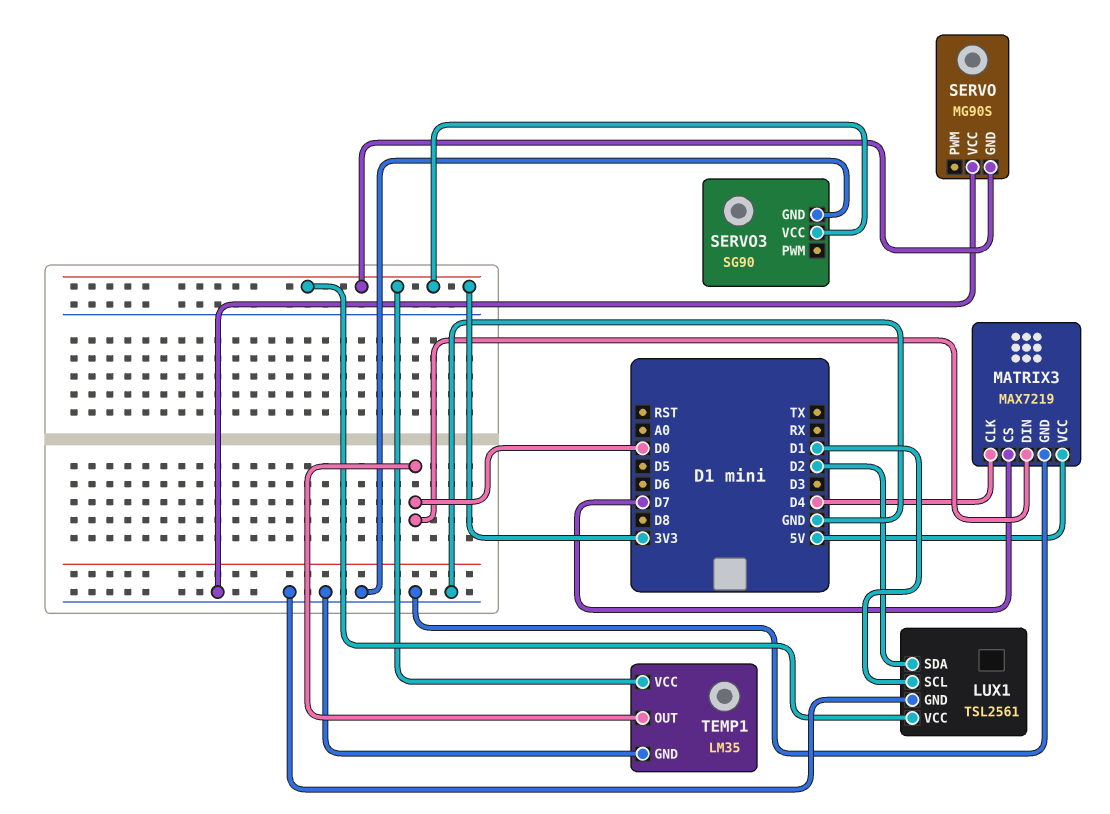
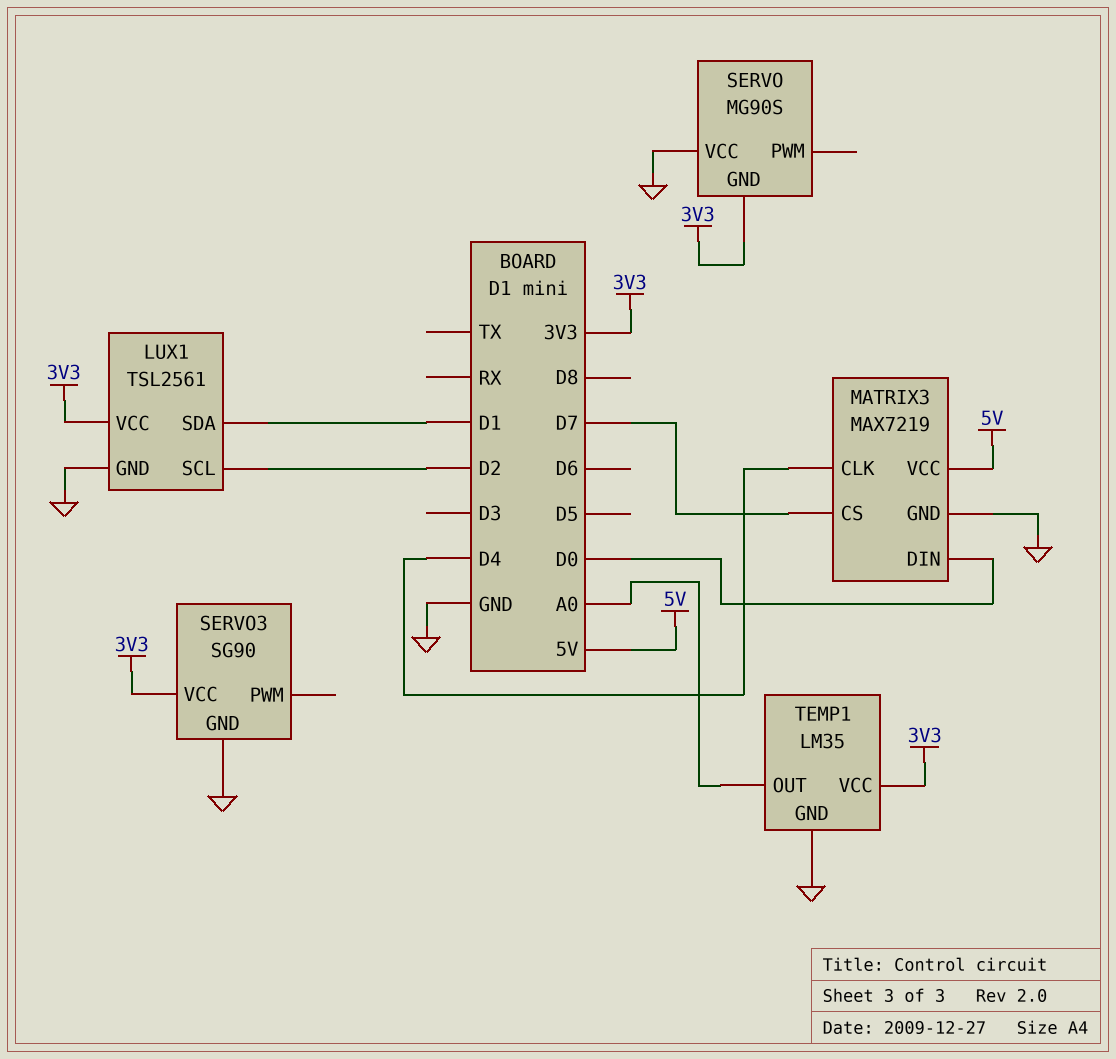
LUX1 pin SCL: D1 -> D2
LUX1 pin SDA: D2 -> D1
TEMP1 pin OUT: D0 -> A0

